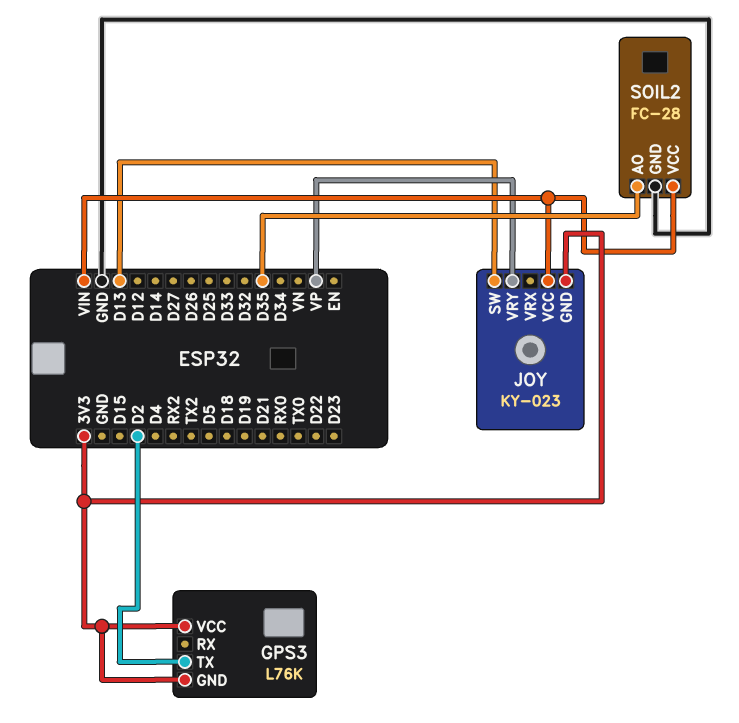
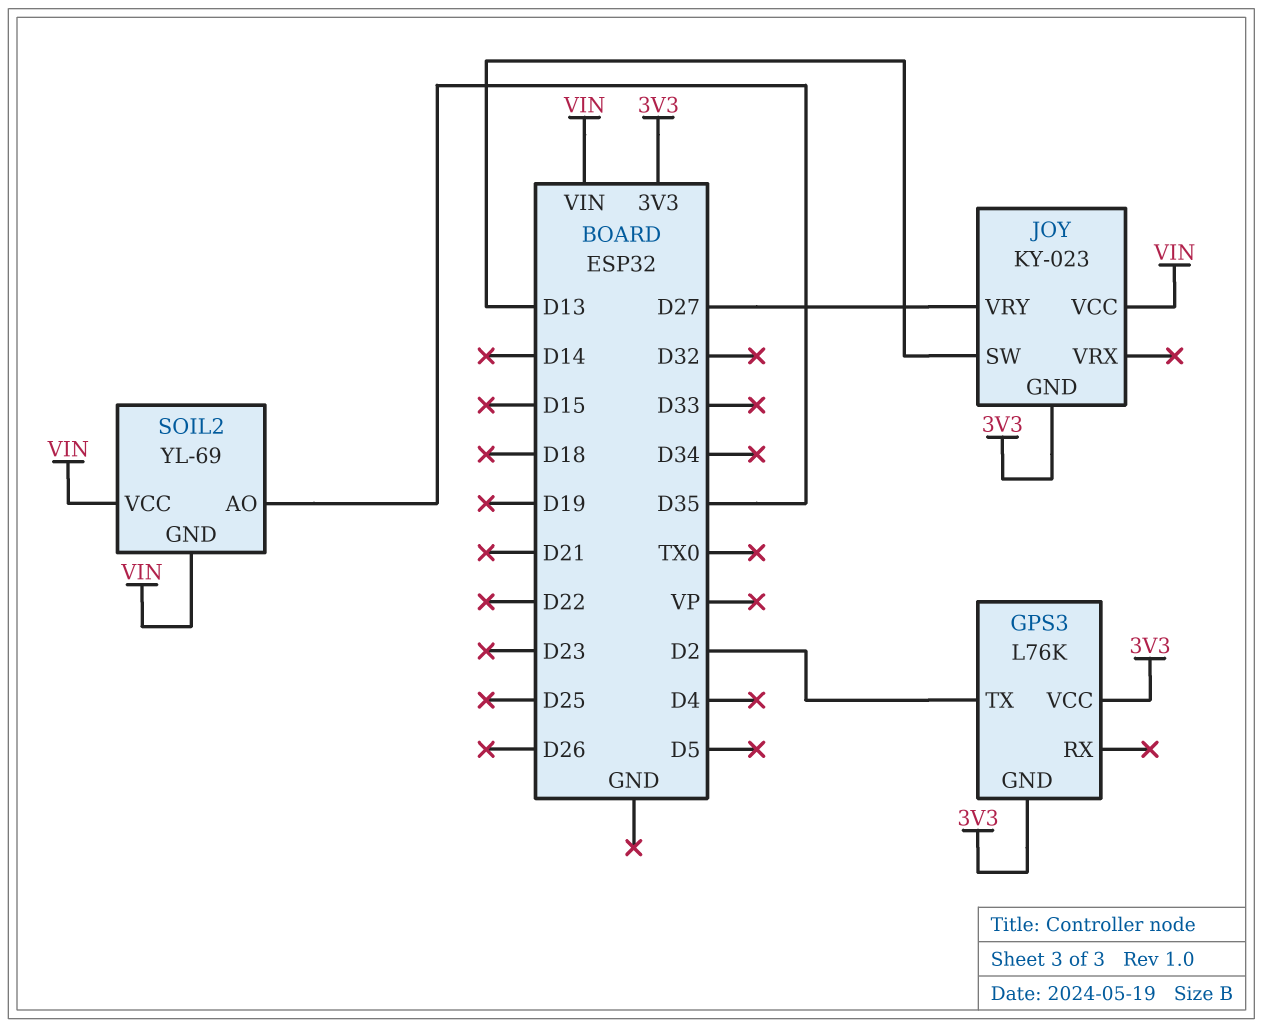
JOY pin VRY: VP -> D27
SOIL2: FC-28 -> YL-69
SOIL2 pin GND: GND -> VIN

